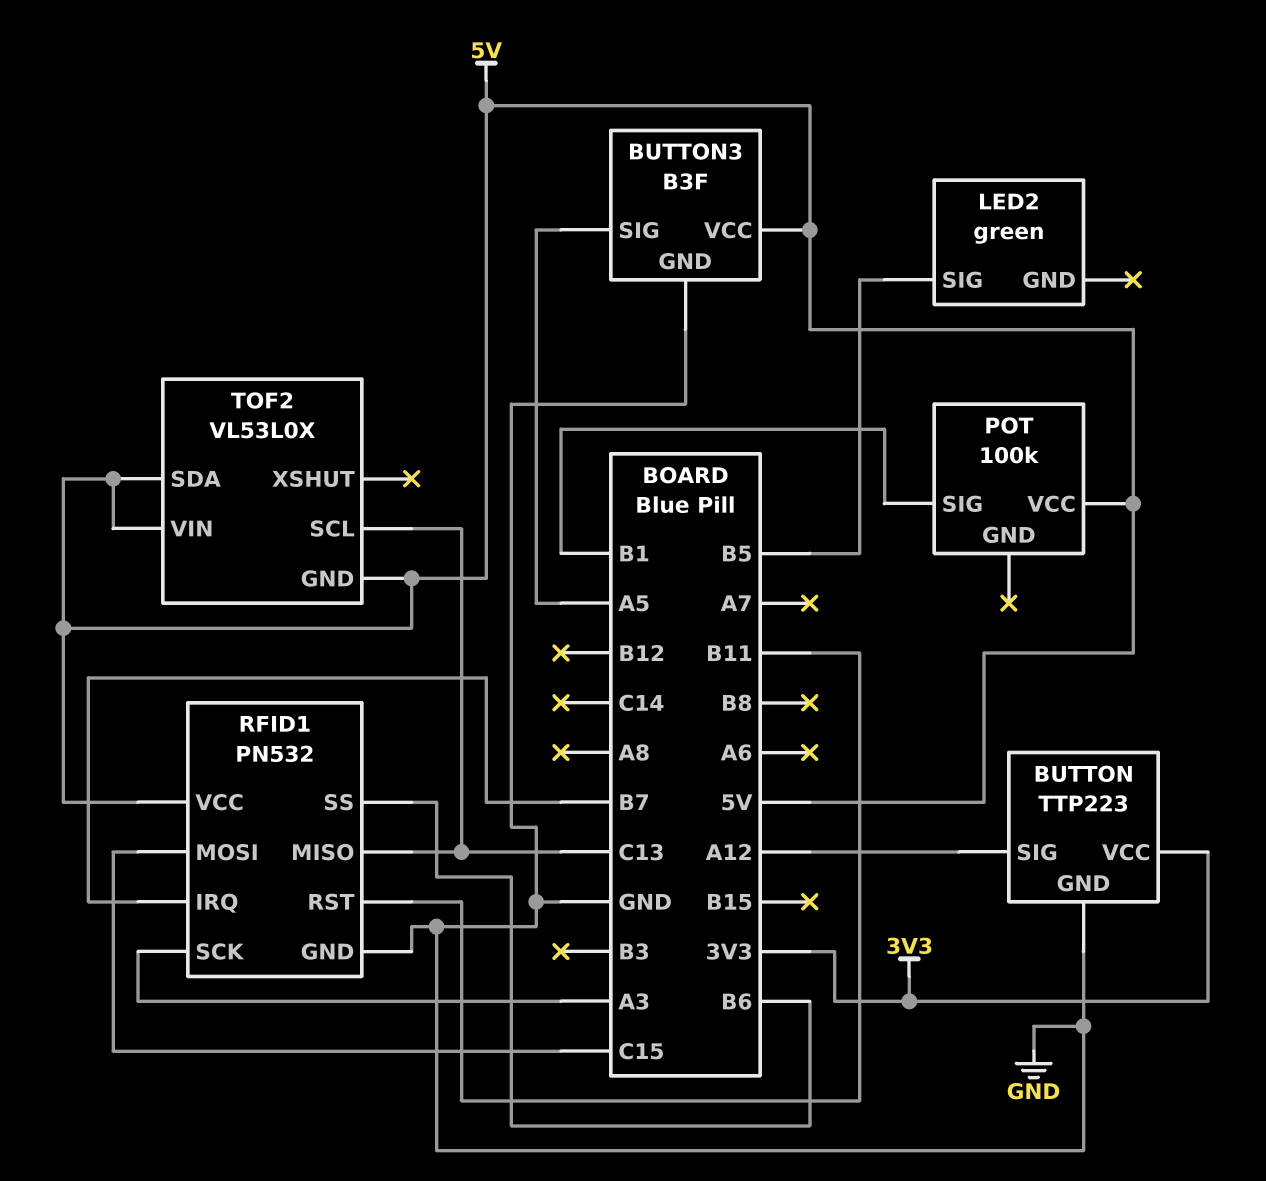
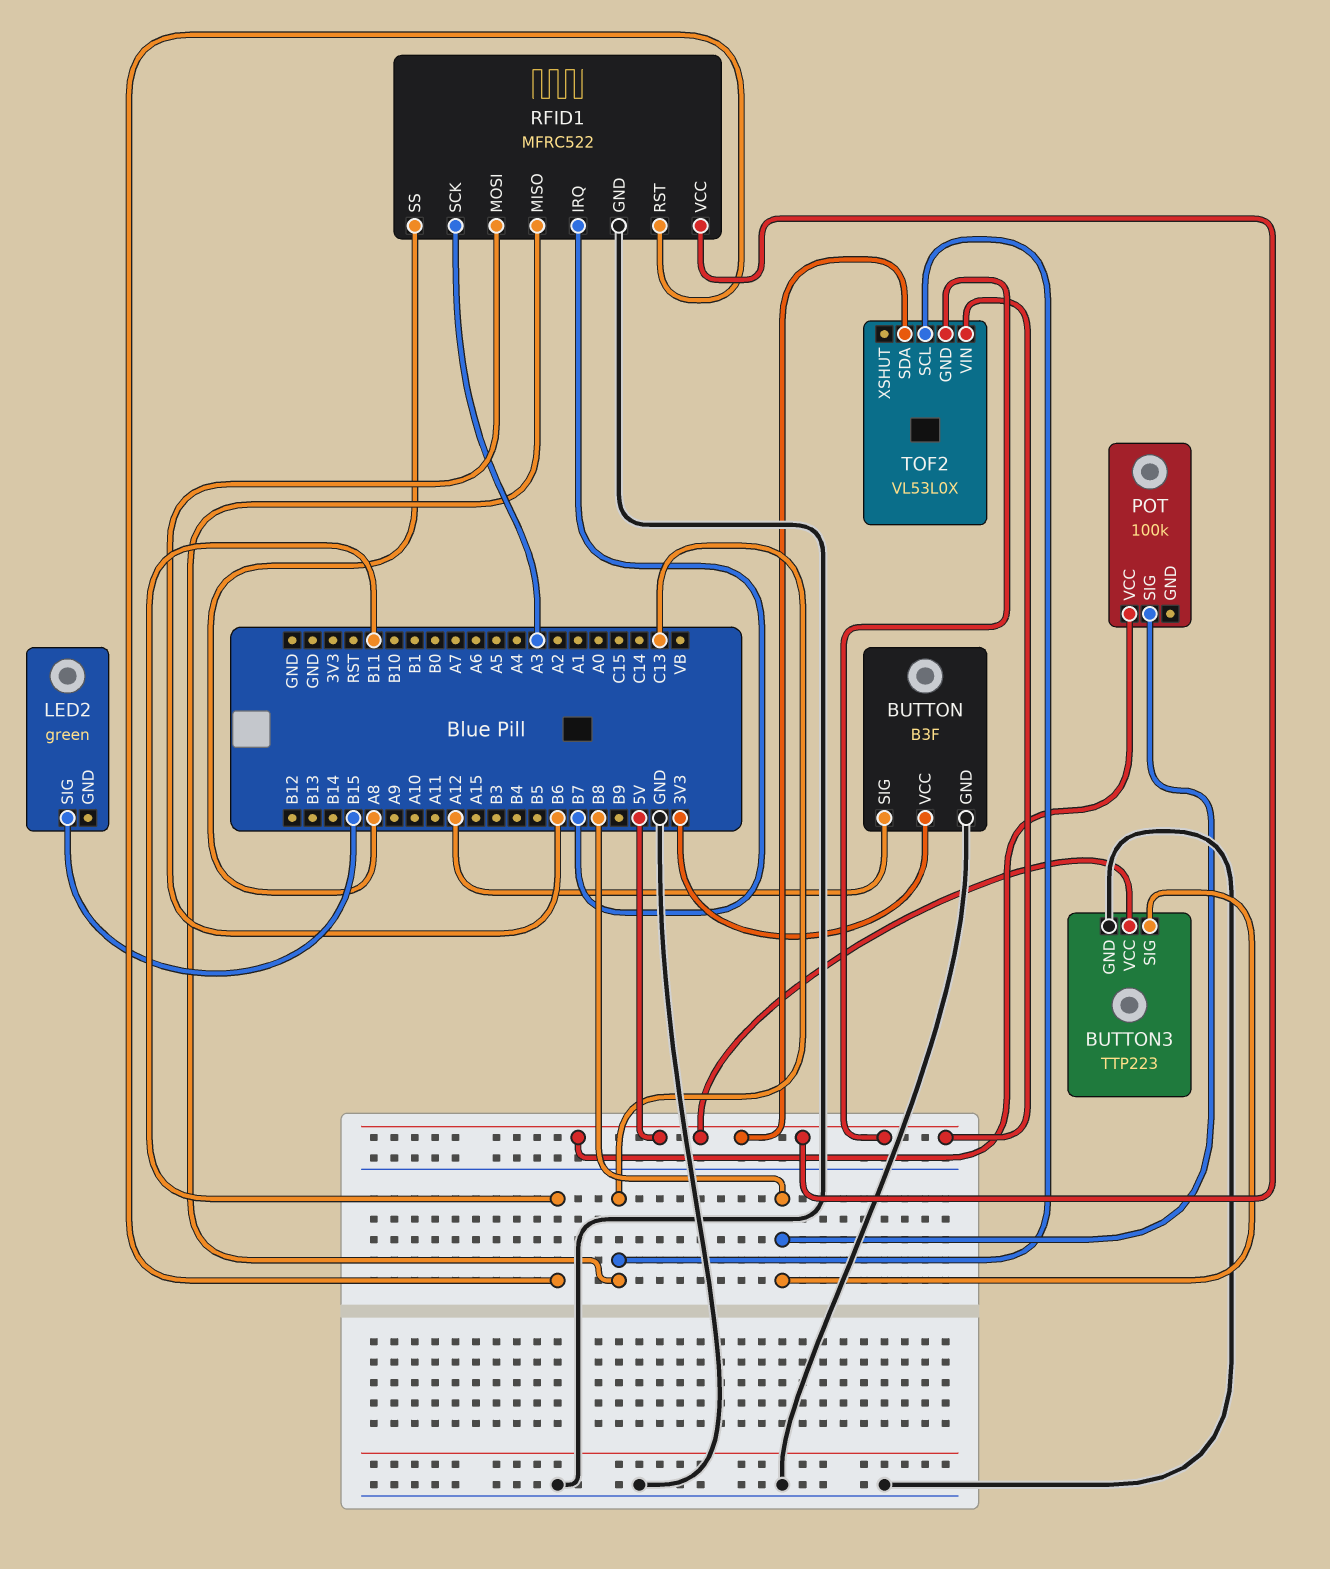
BUTTON: TTP223 -> B3F
BUTTON3: B3F -> TTP223
BUTTON3 pin SIG: A5 -> B8
LED2 pin SIG: B5 -> B15
POT pin SIG: B1 -> B8
RFID1: PN532 -> MFRC522
RFID1 pin MOSI: C15 -> B6
RFID1 pin SS: B6 -> A8

